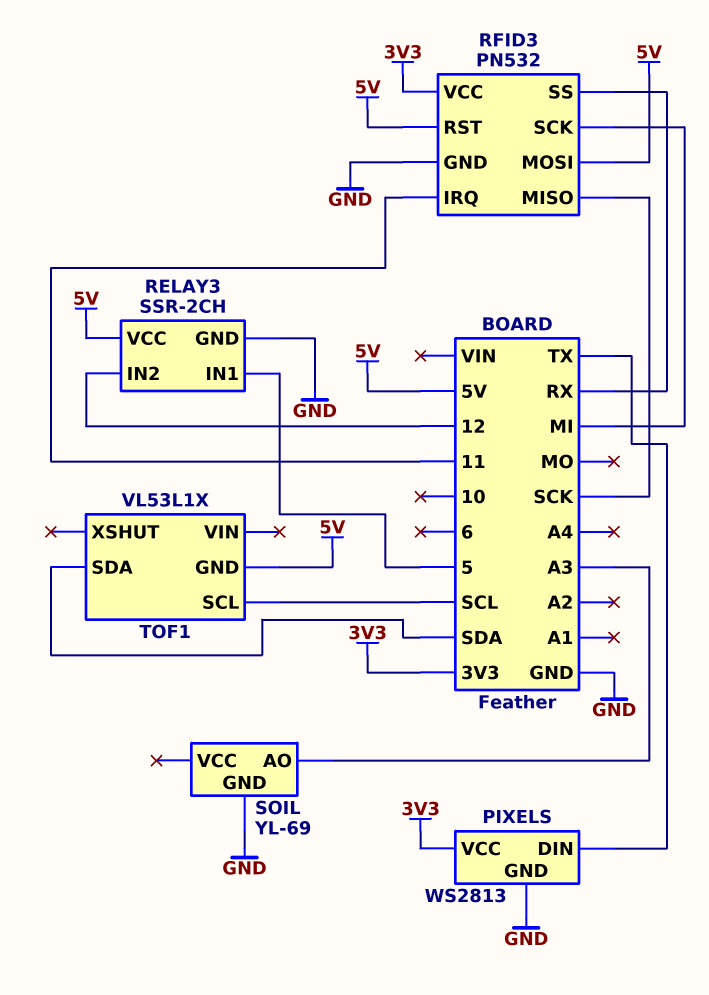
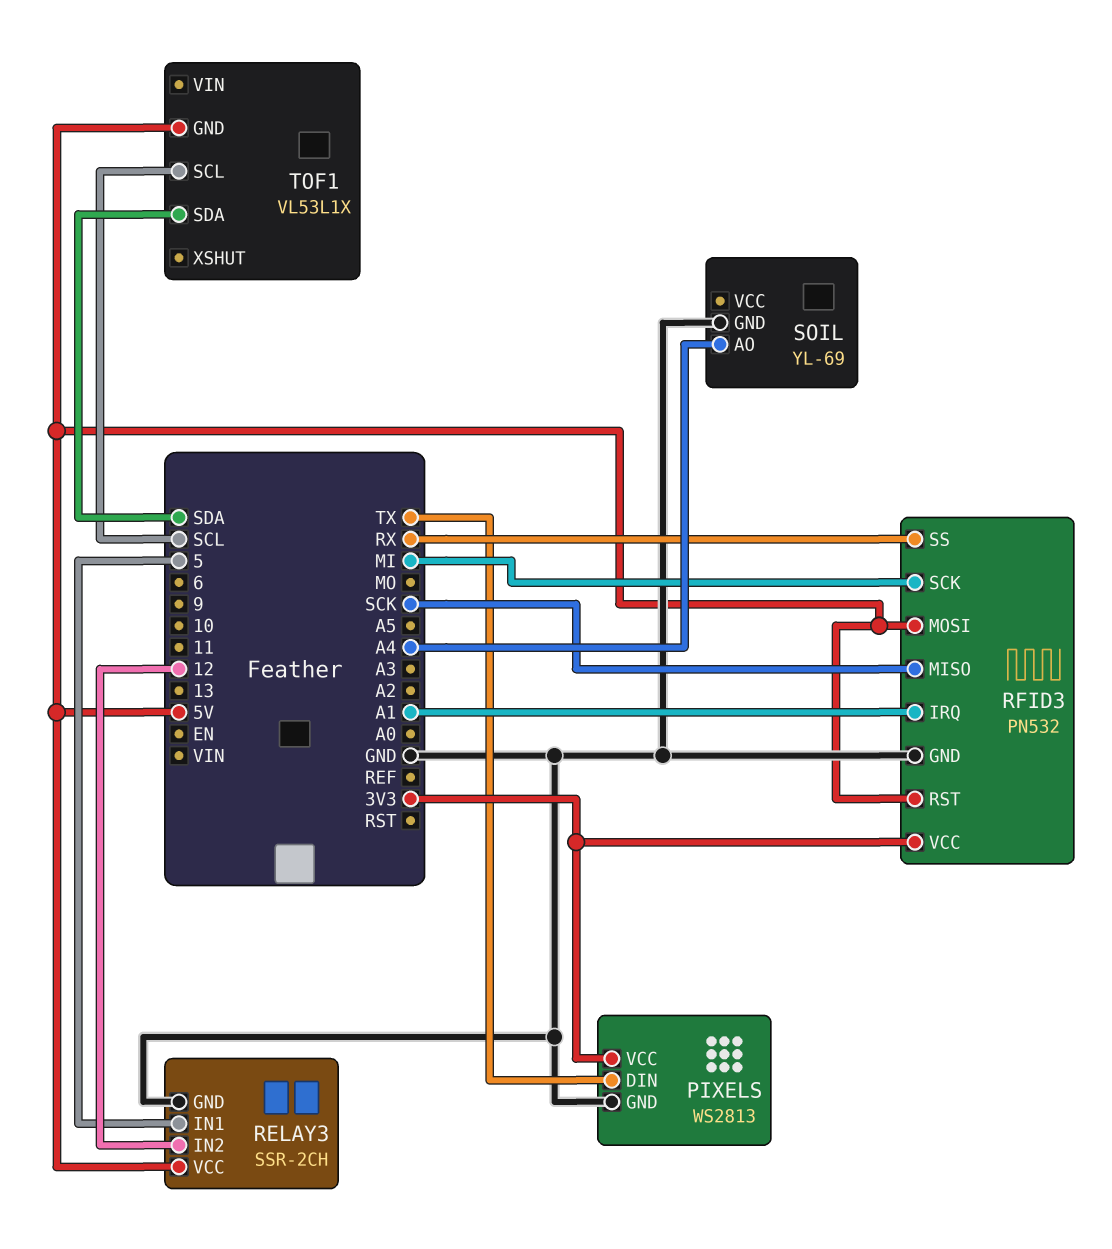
RFID3 pin IRQ: 11 -> A1
SOIL pin AO: A3 -> A4

